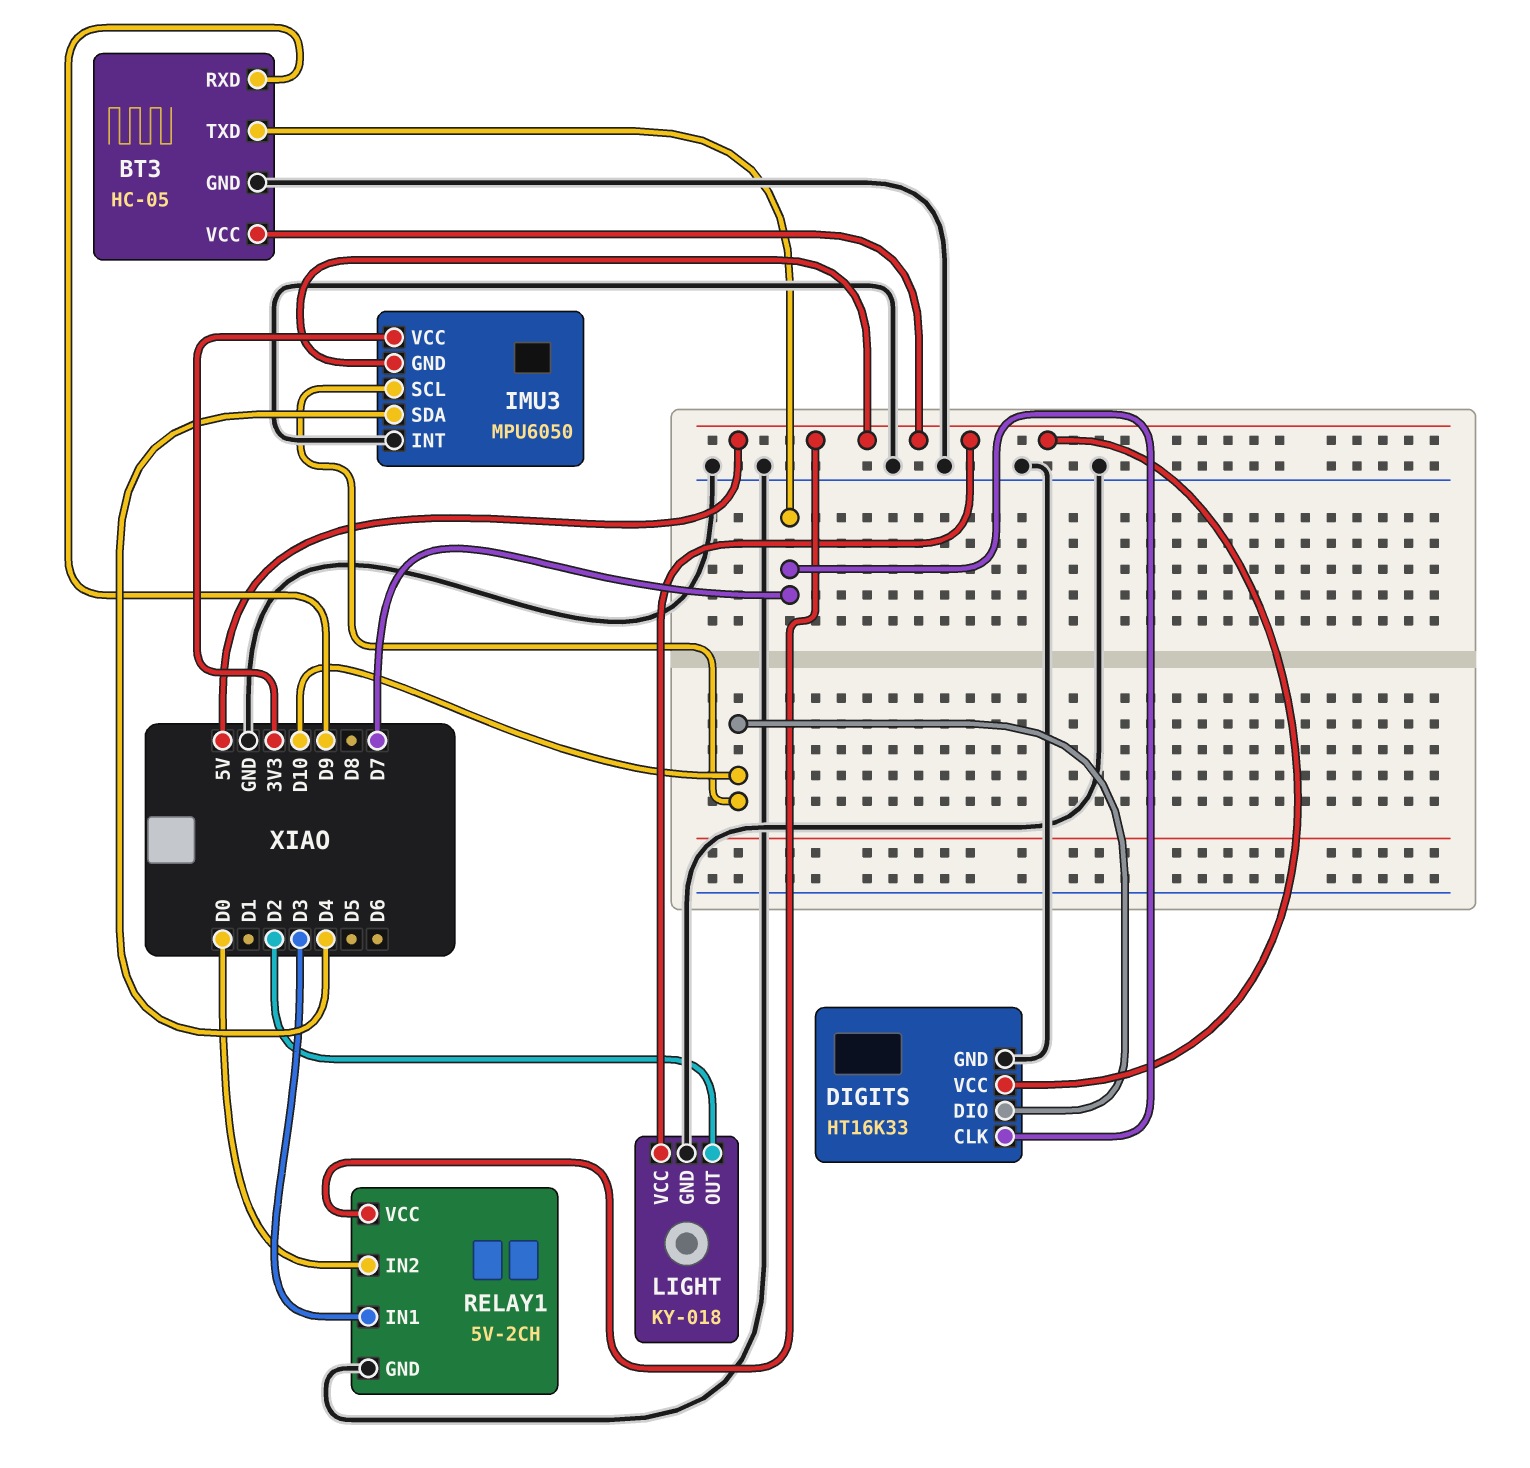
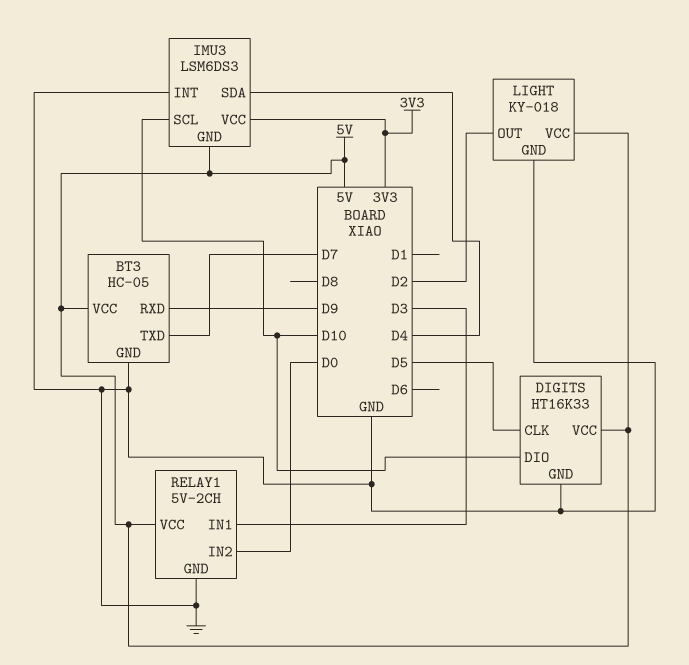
DIGITS pin CLK: D7 -> D5
IMU3: MPU6050 -> LSM6DS3

